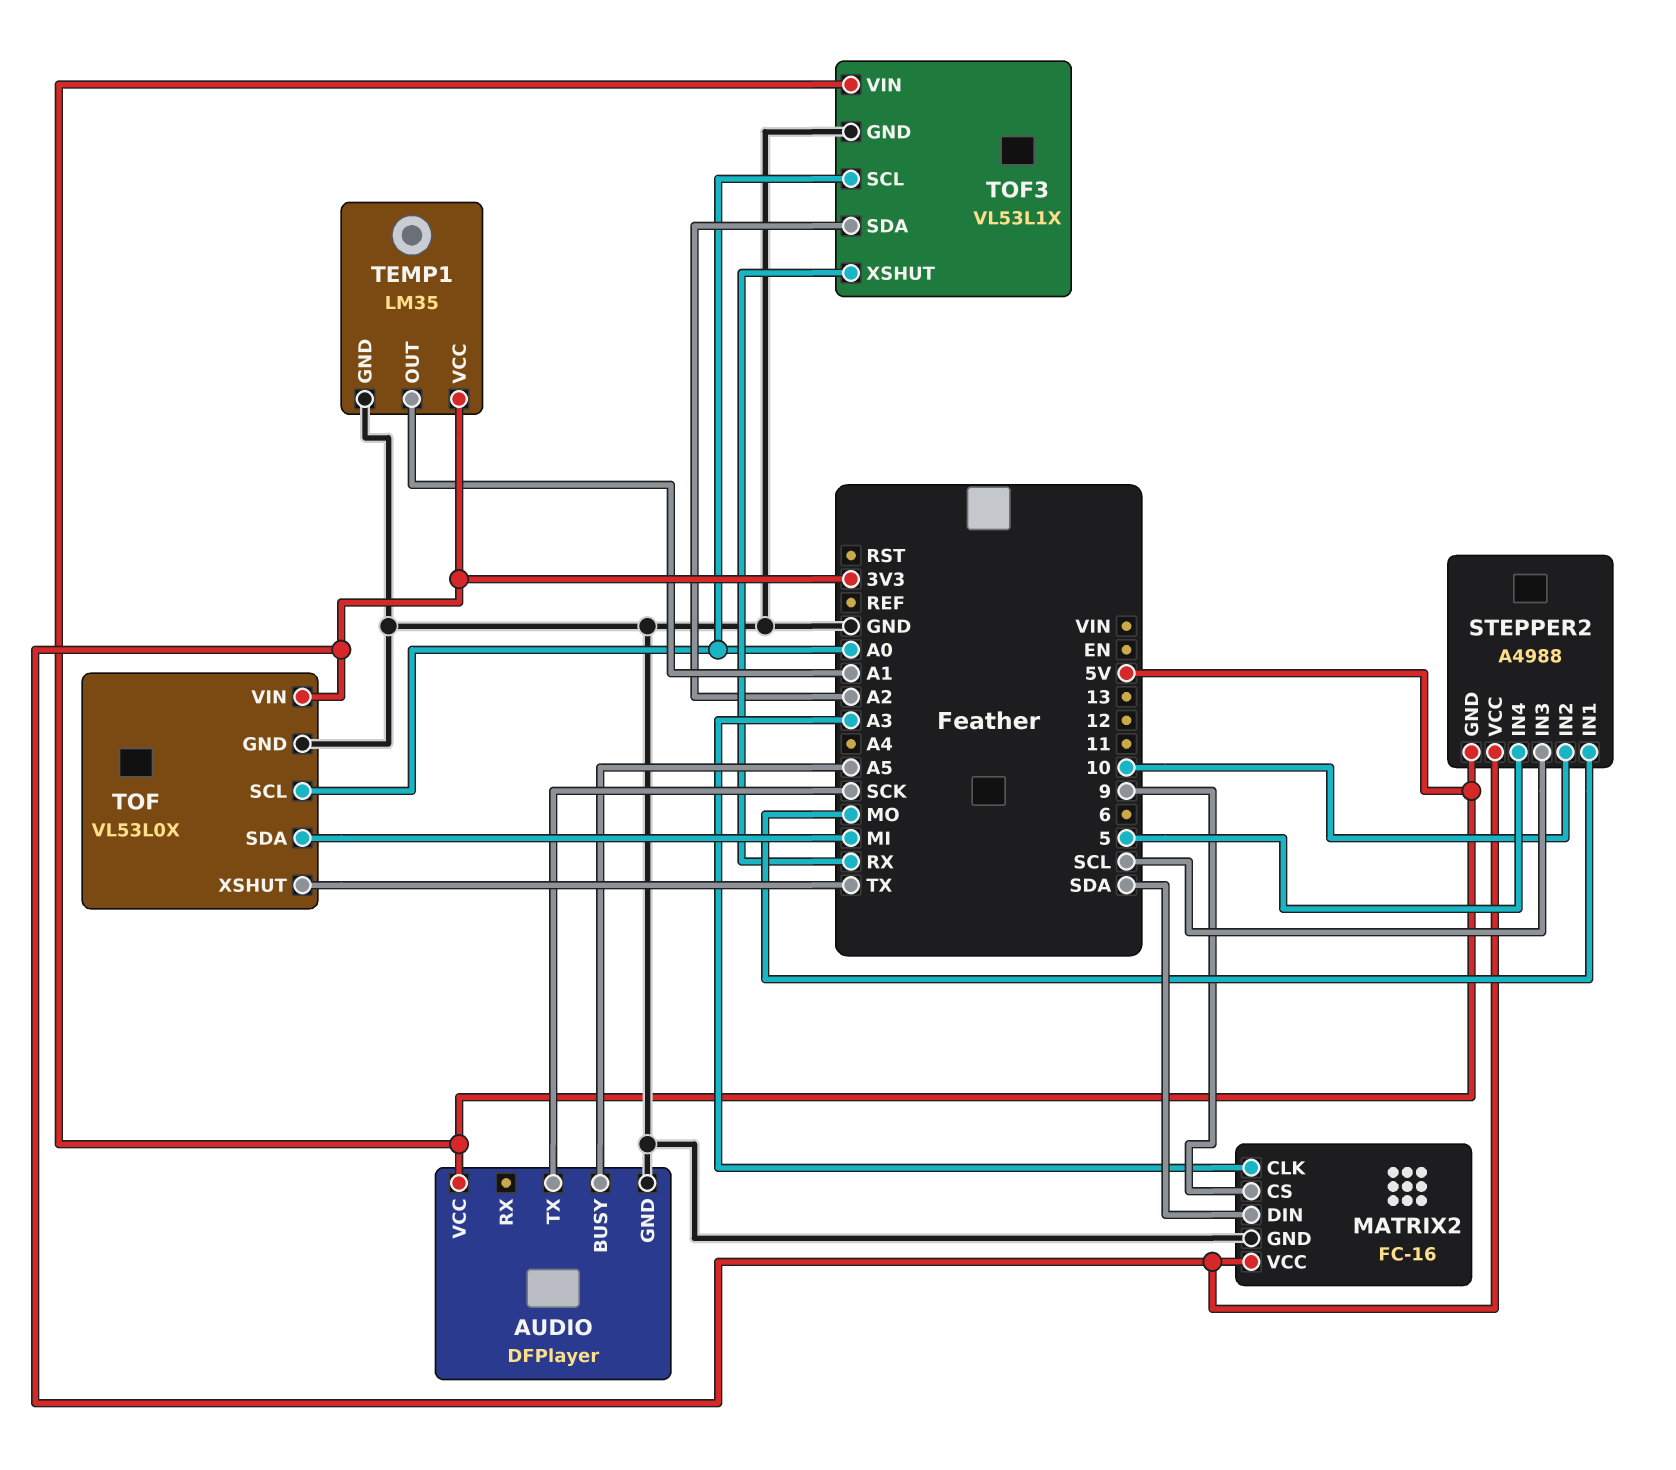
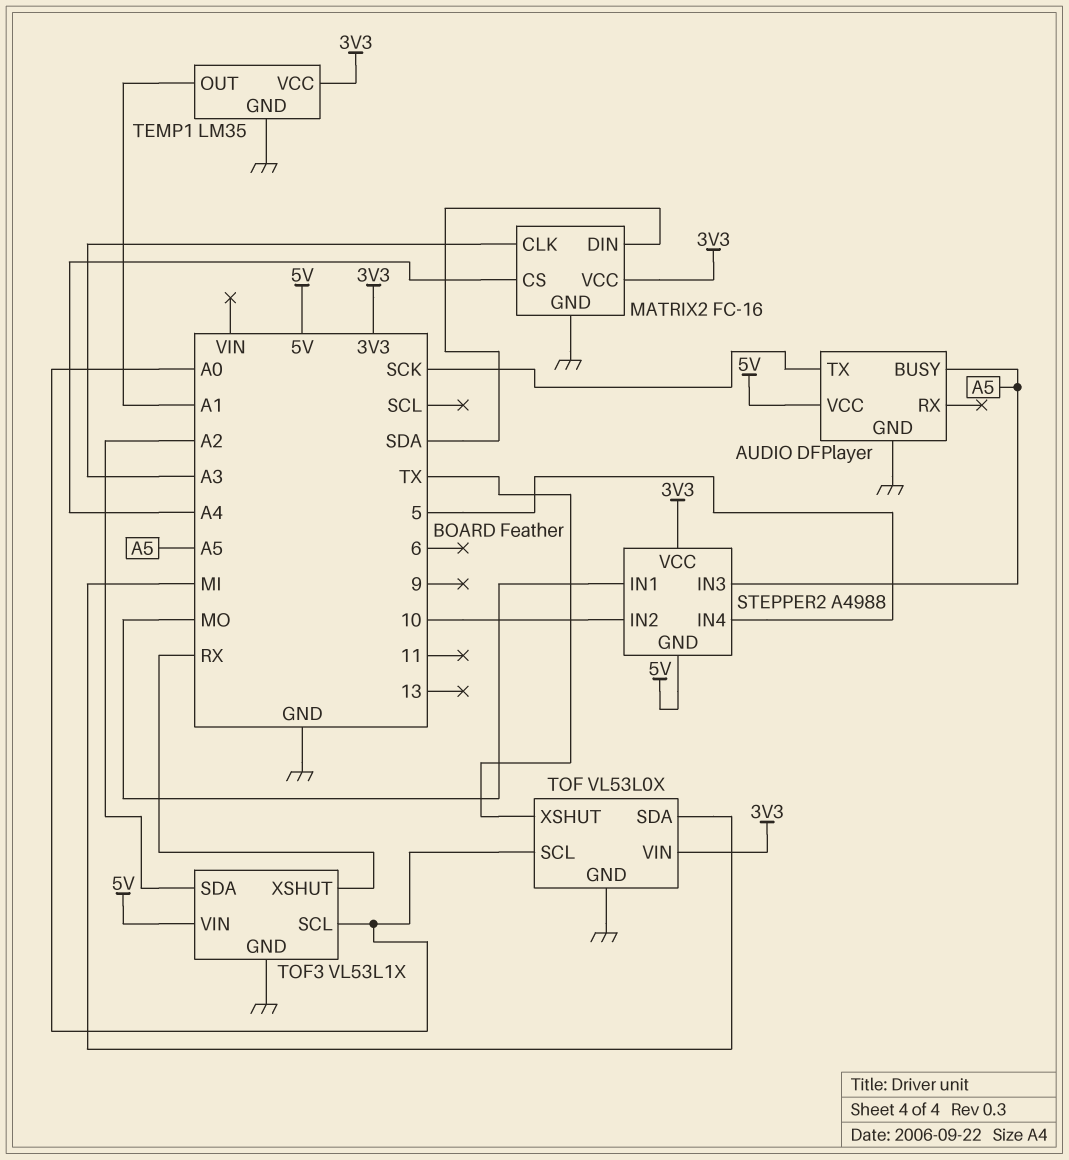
MATRIX2 pin CS: 9 -> A4
STEPPER2 pin IN3: SCL -> A5

